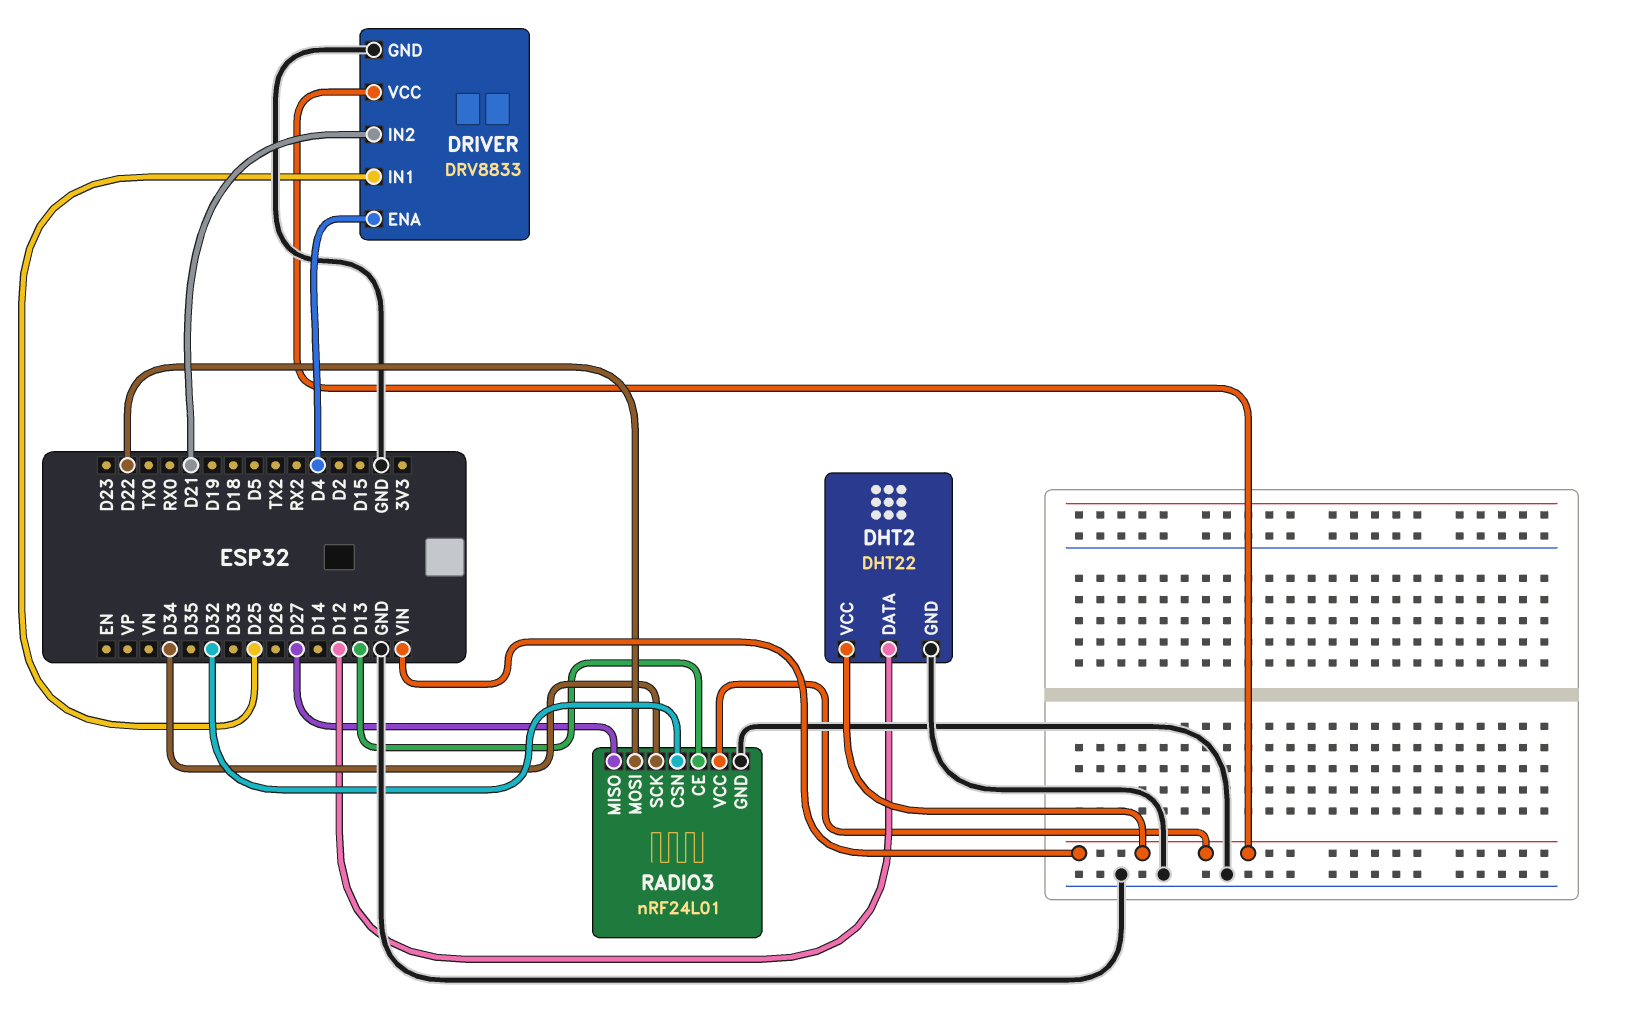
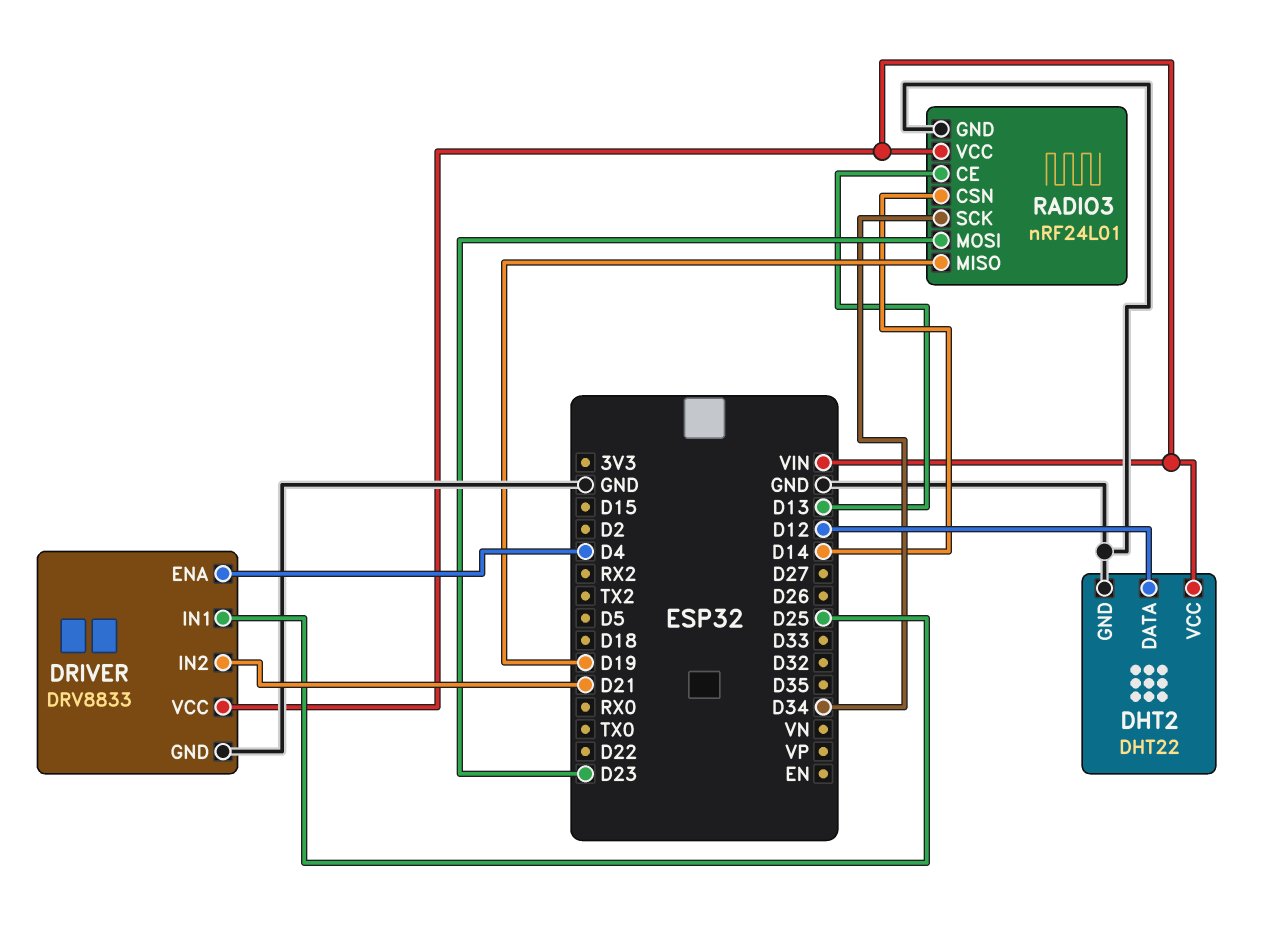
RADIO3 pin CSN: D32 -> D14
RADIO3 pin MISO: D27 -> D19
RADIO3 pin MOSI: D22 -> D23

